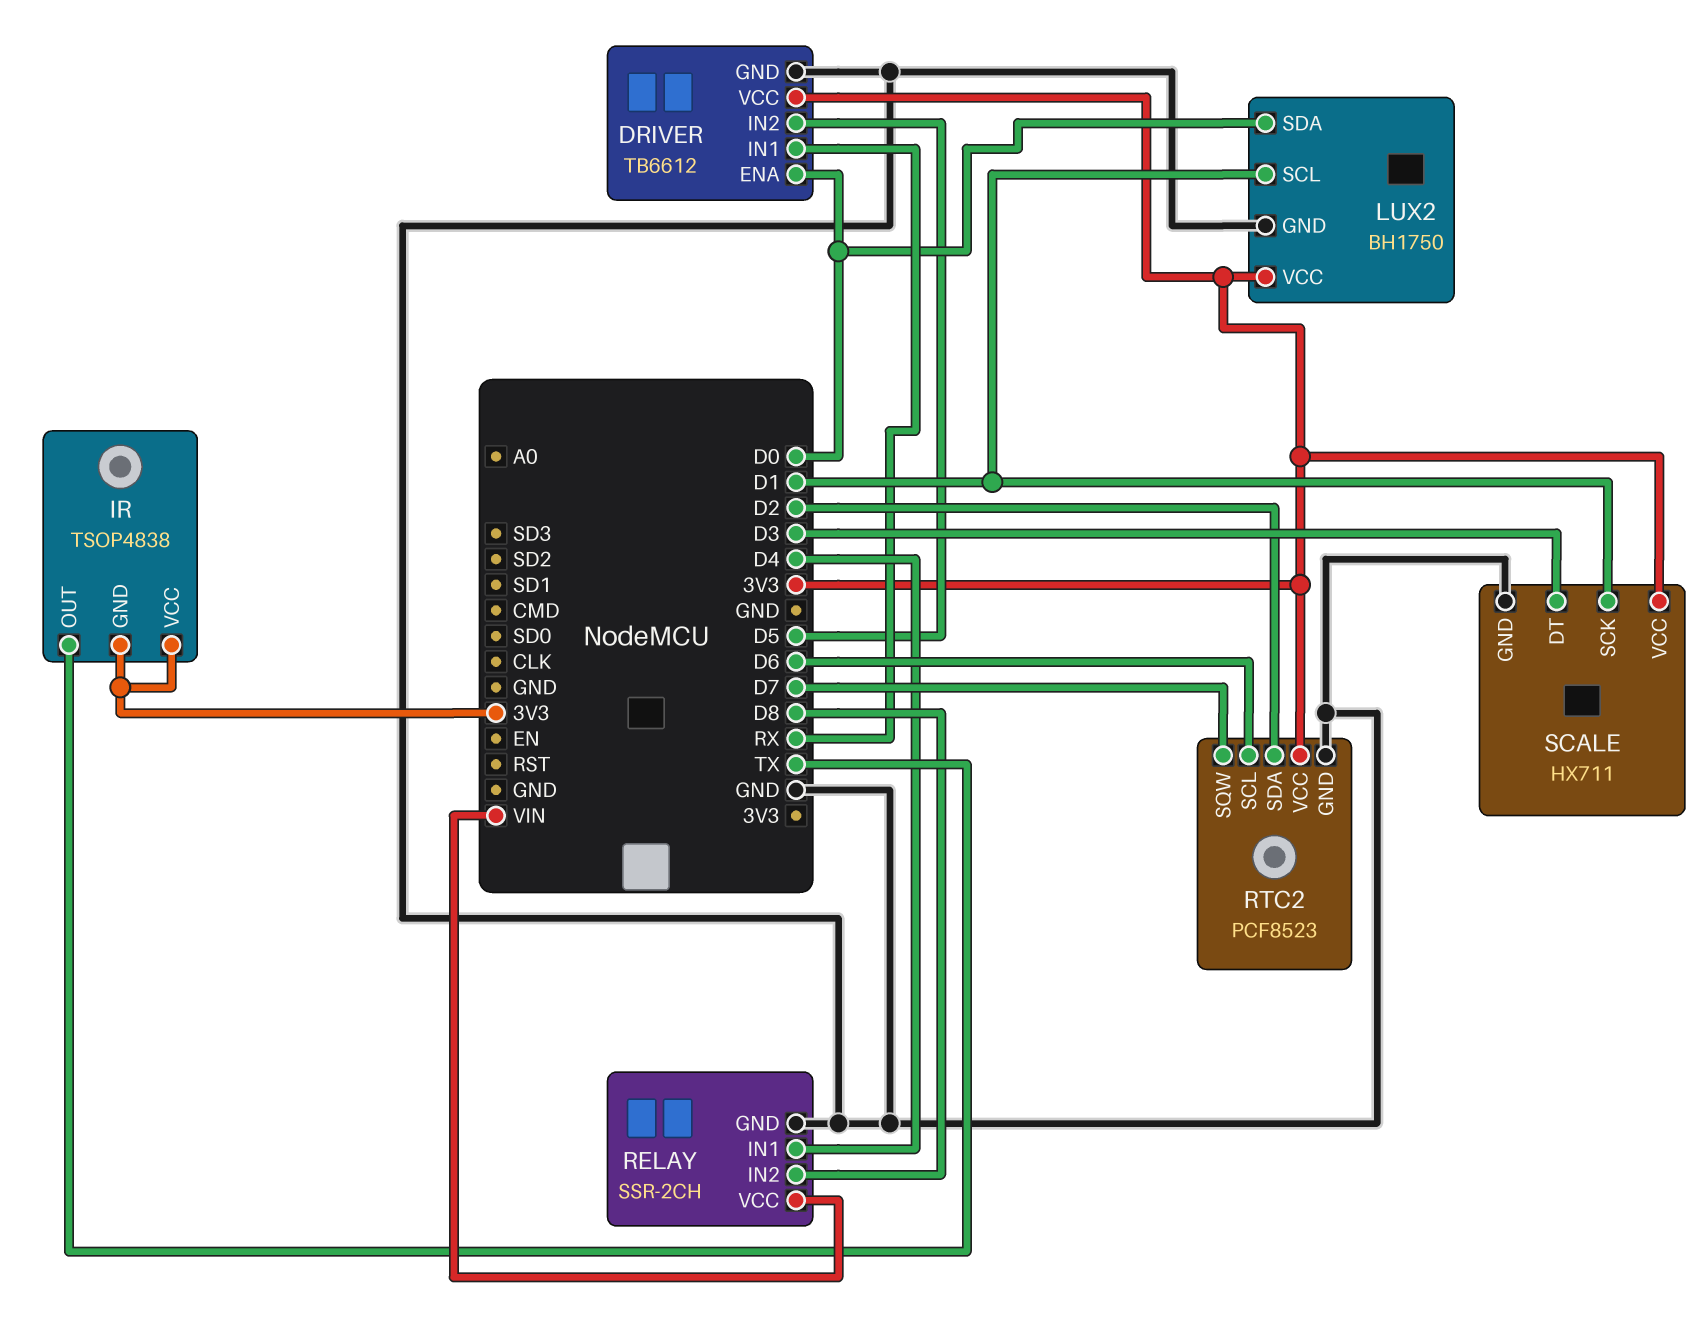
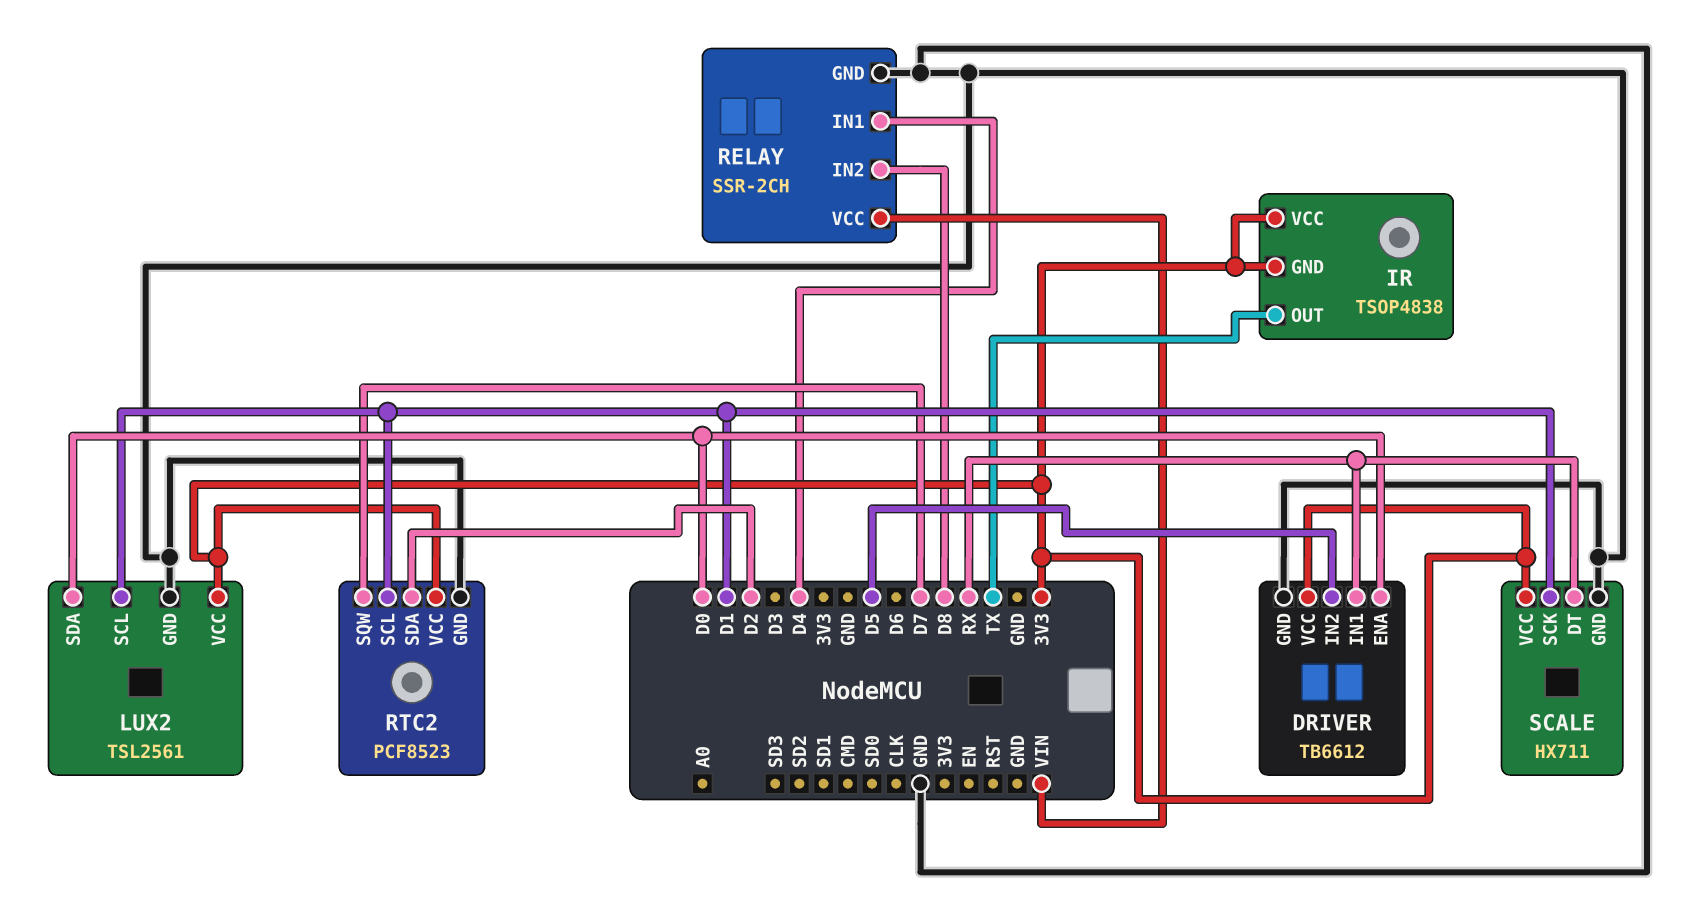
LUX2: BH1750 -> TSL2561
RTC2 pin SCL: D6 -> D1
SCALE pin DT: D3 -> RX

